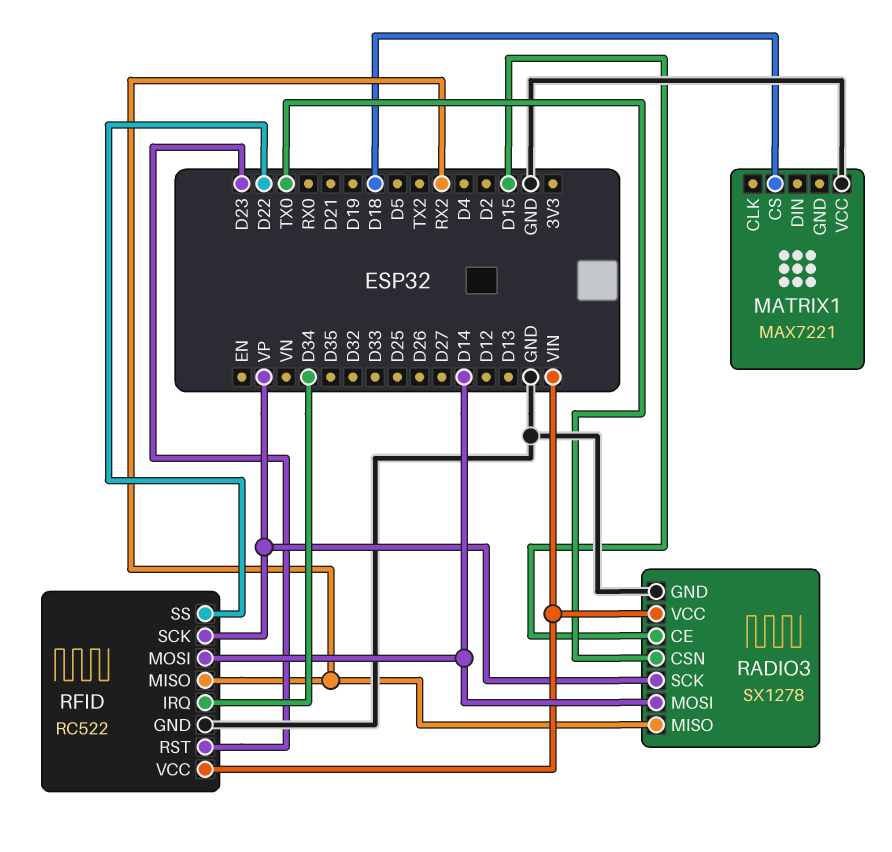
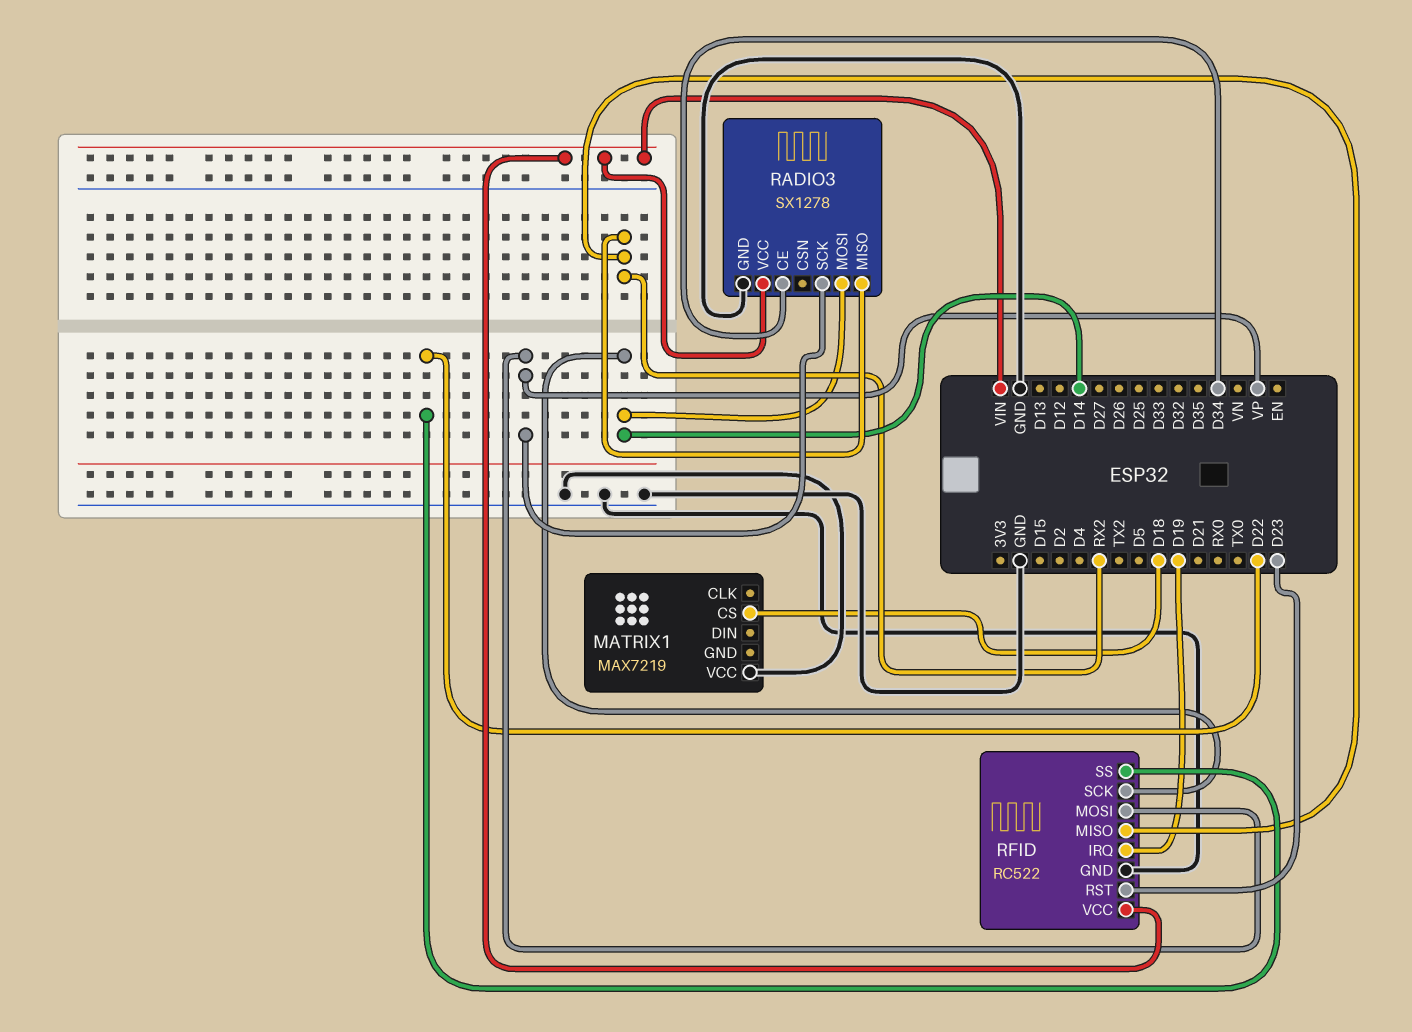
MATRIX1: MAX7221 -> MAX7219
RADIO3 pin CE: D15 -> D34
RADIO3 pin CSN: TX0 -> none
RFID pin IRQ: D34 -> D19
RFID pin MOSI: D14 -> VP
RFID pin SCK: VP -> D14

